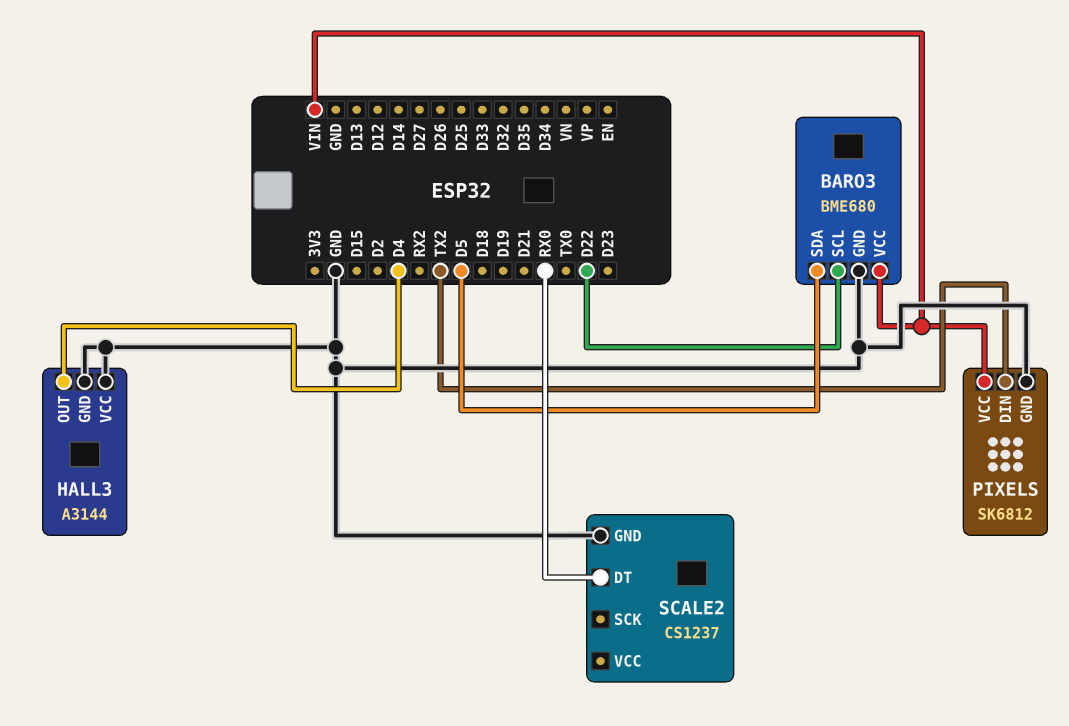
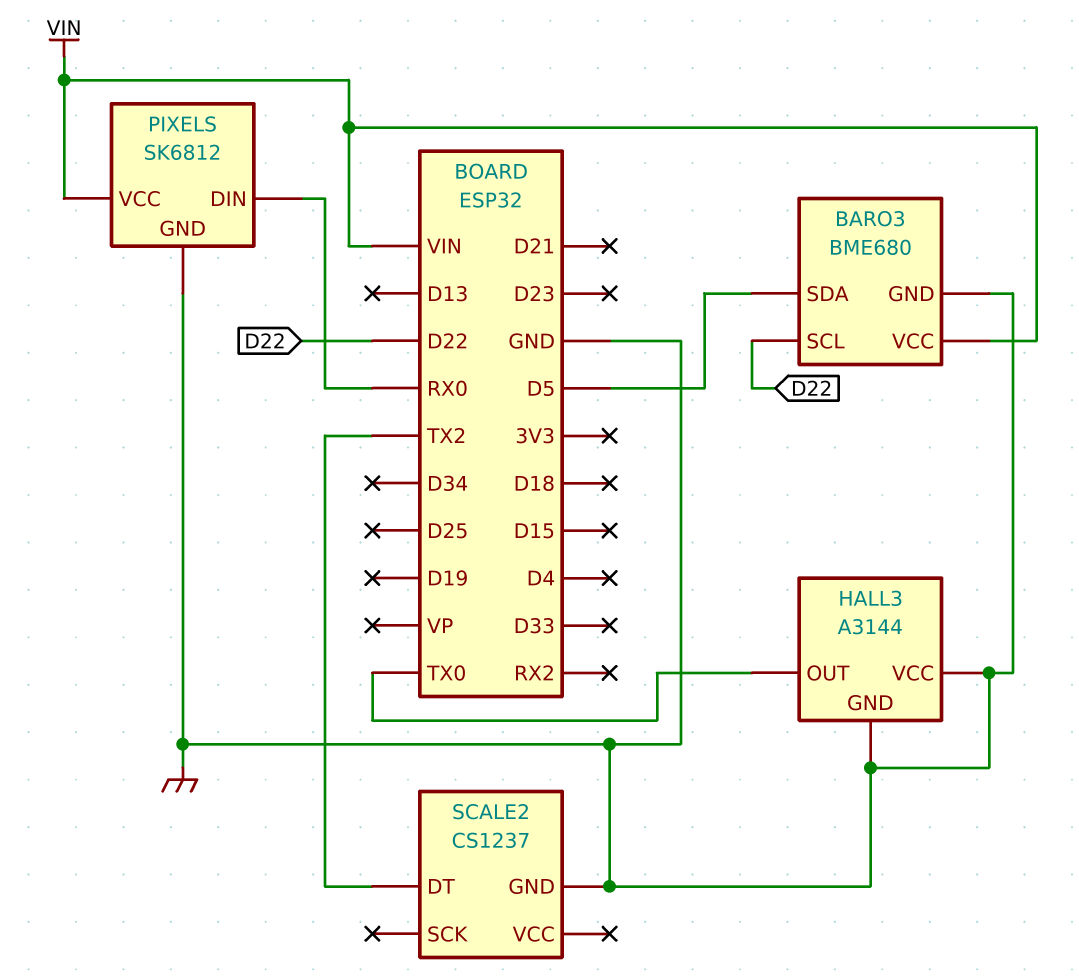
HALL3 pin OUT: D4 -> TX0
PIXELS pin DIN: TX2 -> RX0
SCALE2 pin DT: RX0 -> TX2

